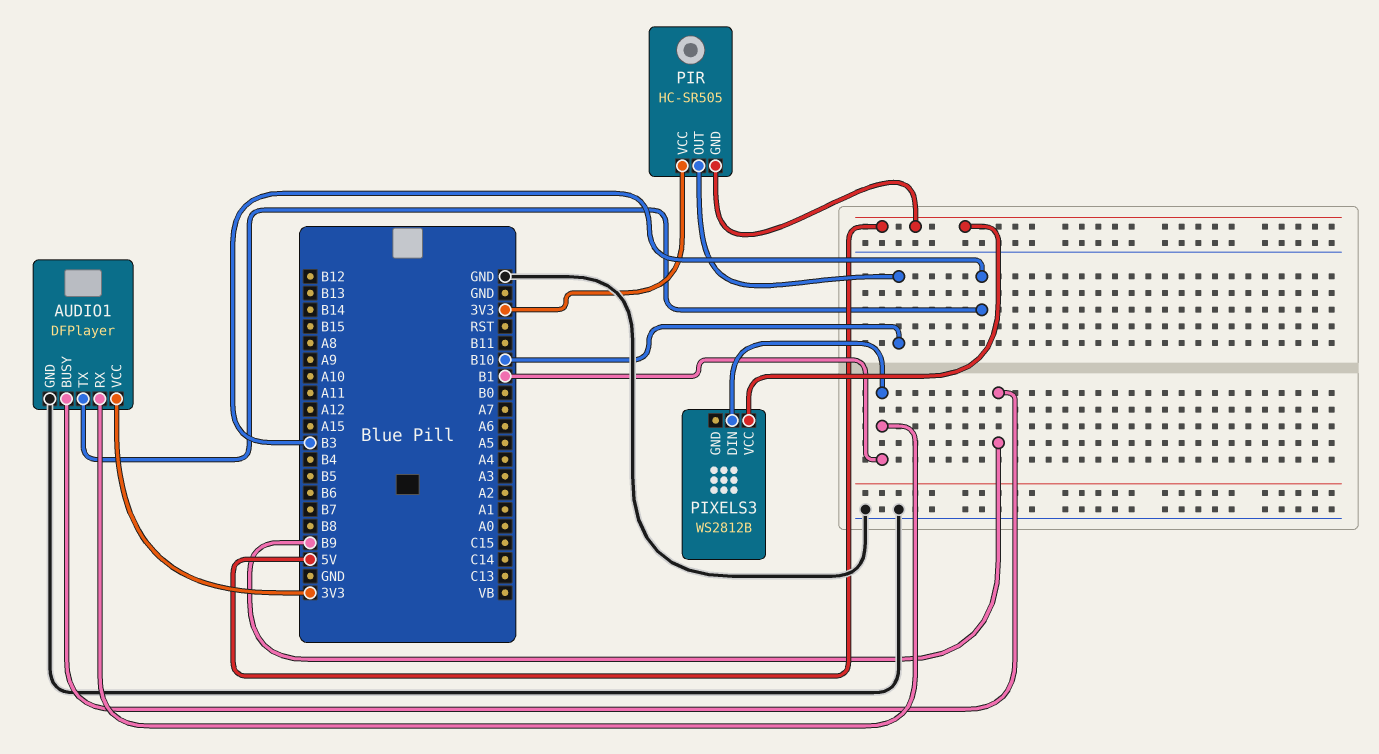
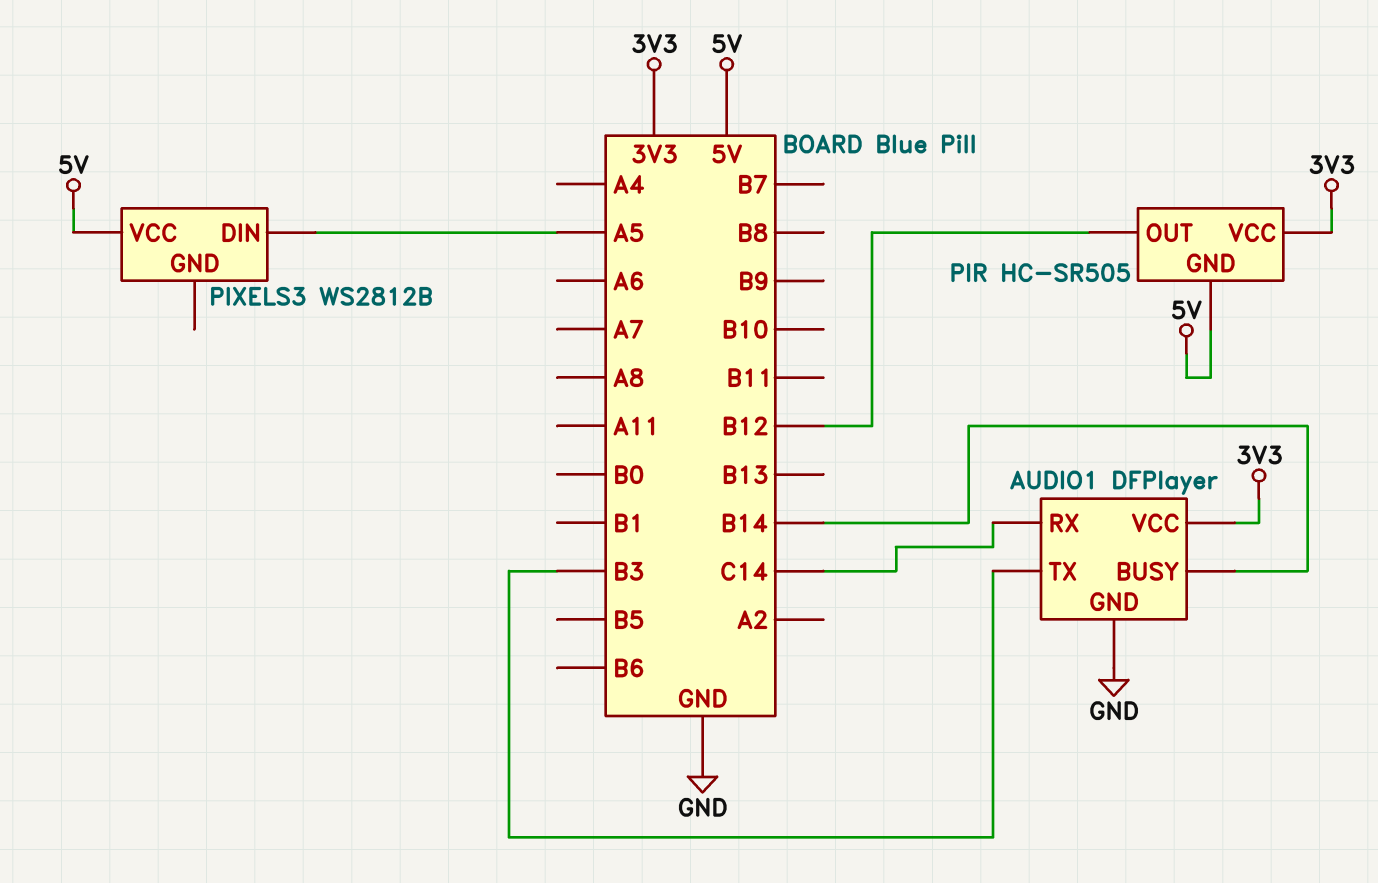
AUDIO1 pin BUSY: B9 -> B14
AUDIO1 pin RX: B1 -> C14
PIR pin OUT: B10 -> B12
PIXELS3 pin DIN: B1 -> A5

